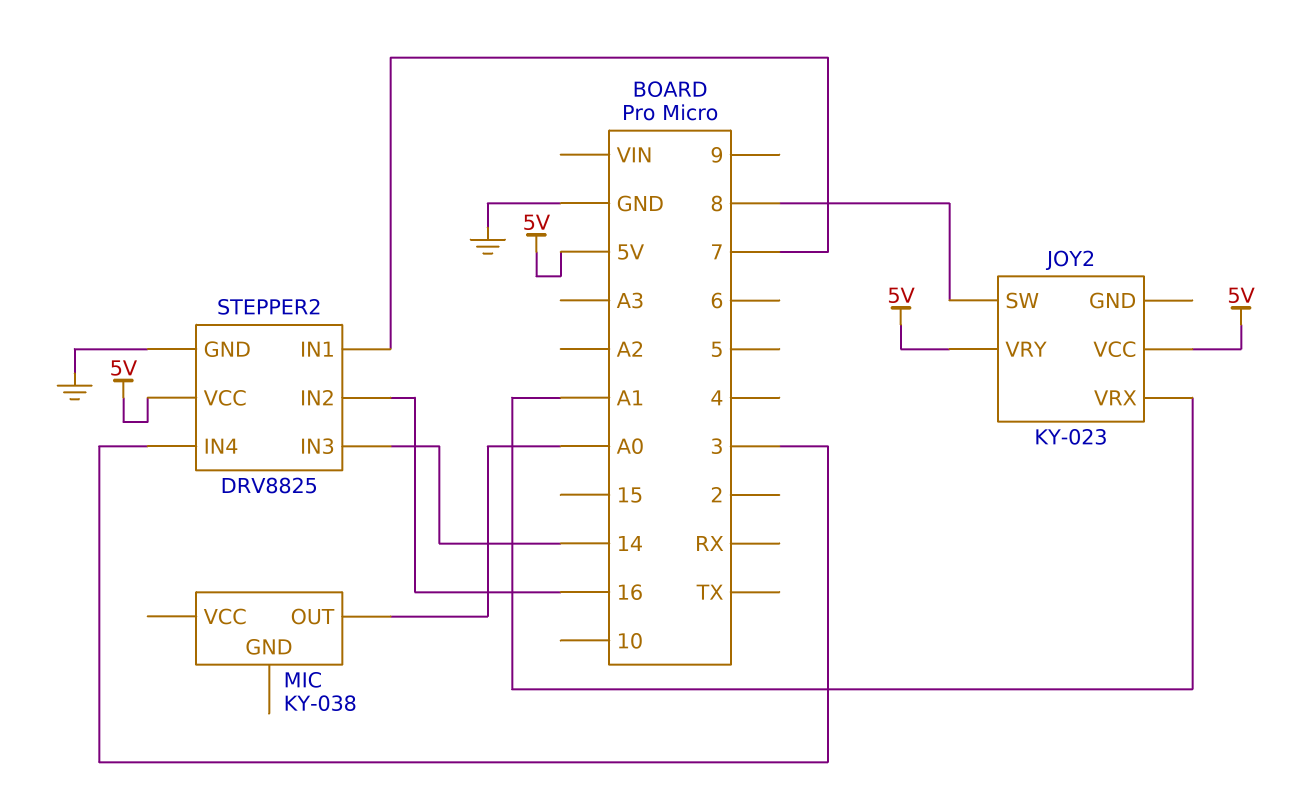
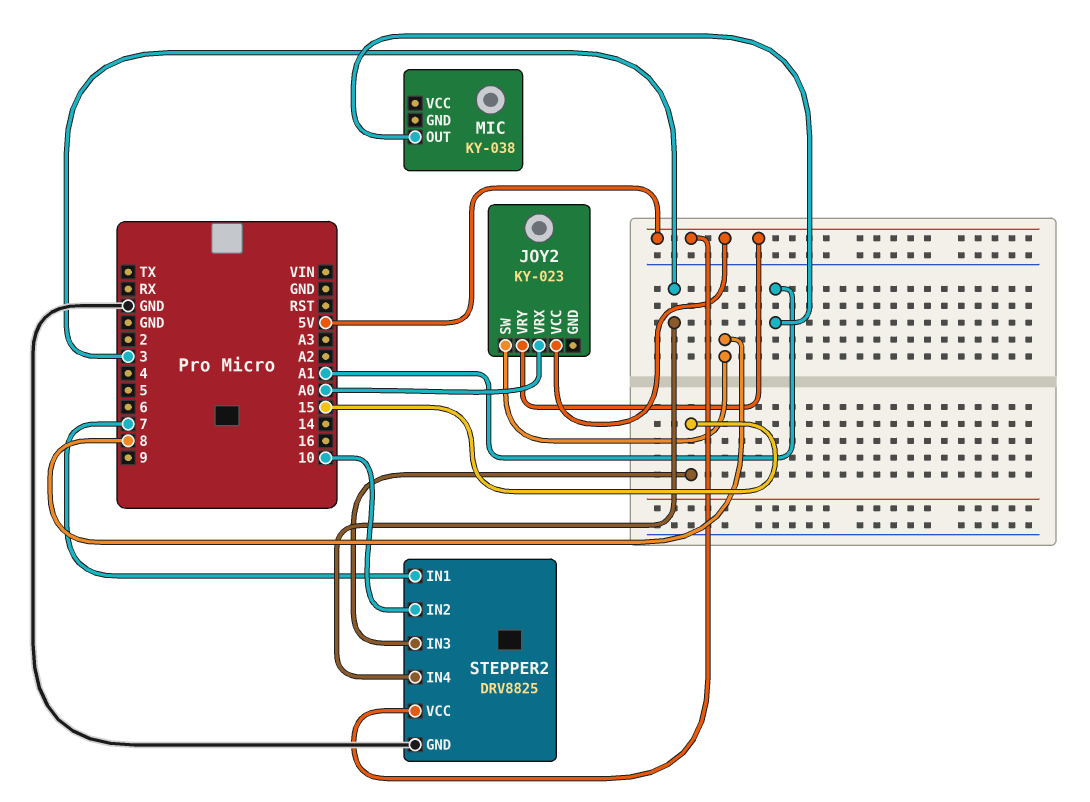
JOY2 pin VRX: A1 -> A0
MIC pin OUT: A0 -> A1
STEPPER2 pin IN2: 16 -> 10
STEPPER2 pin IN3: 14 -> 15

